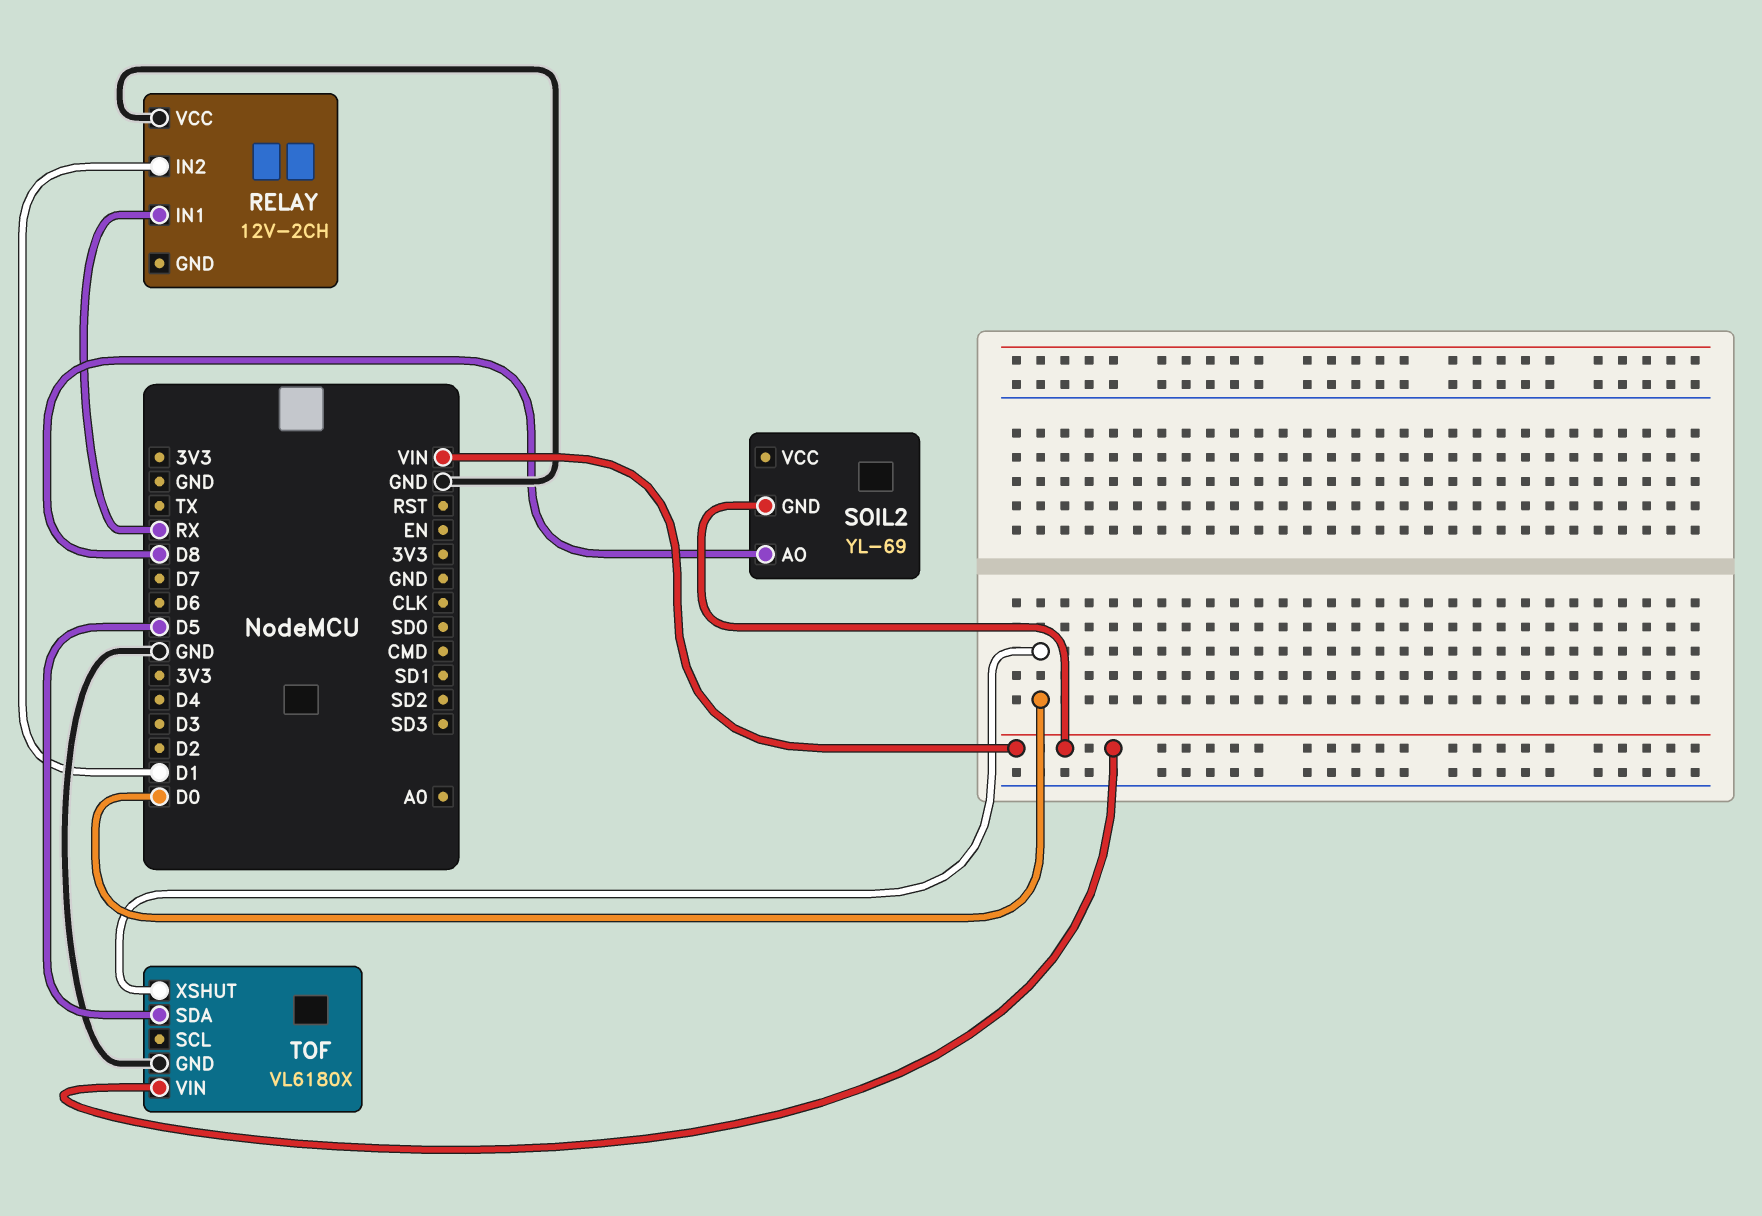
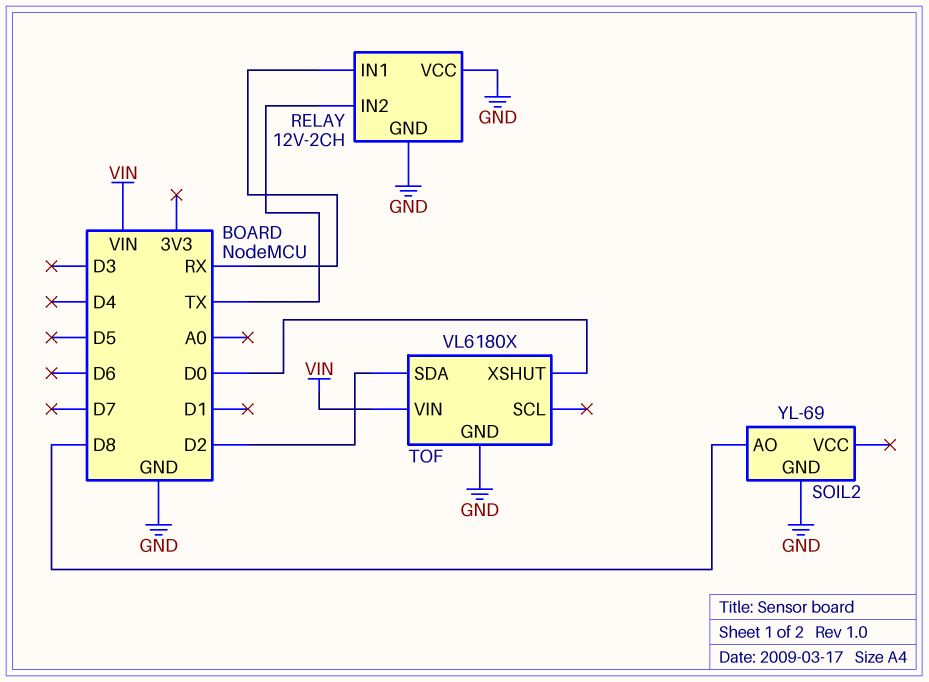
RELAY pin GND: none -> GND
RELAY pin IN2: D1 -> TX
SOIL2 pin GND: VIN -> GND
TOF pin SDA: D5 -> D2

